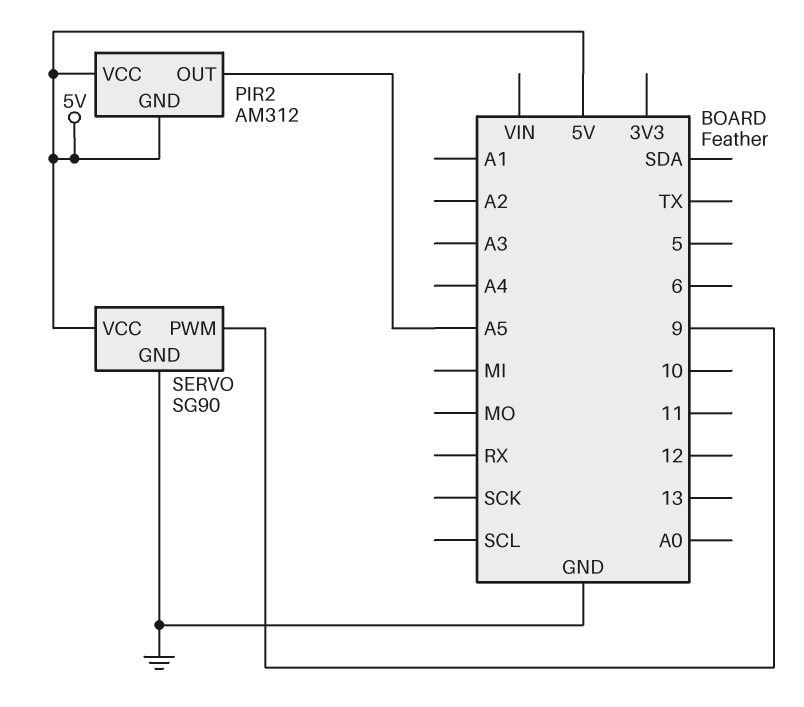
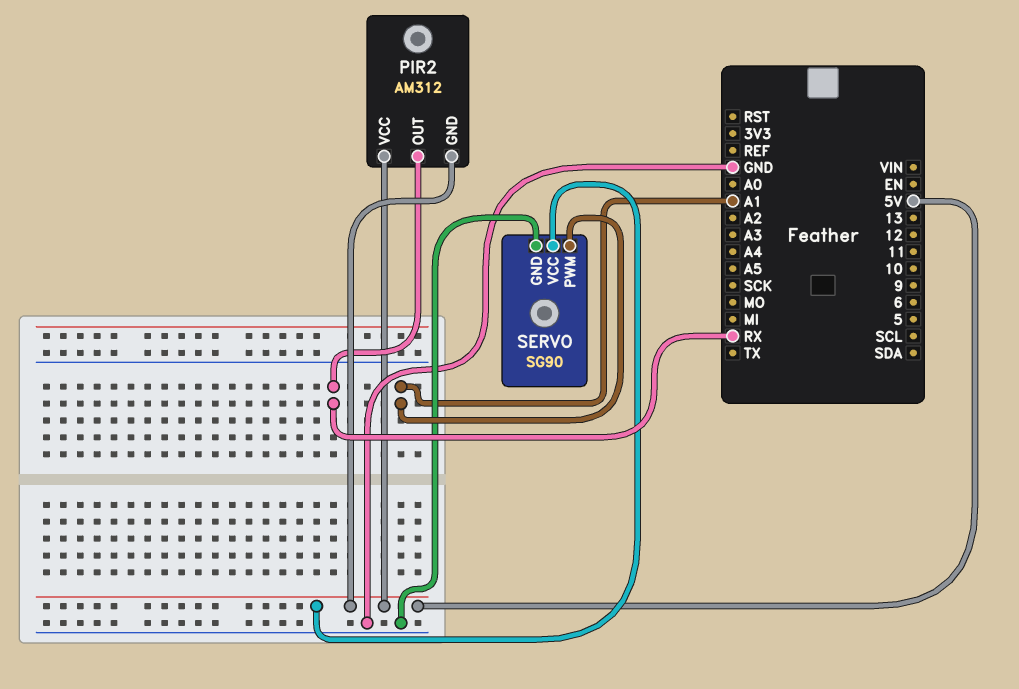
PIR2 pin OUT: A5 -> RX
SERVO pin PWM: 9 -> A1

